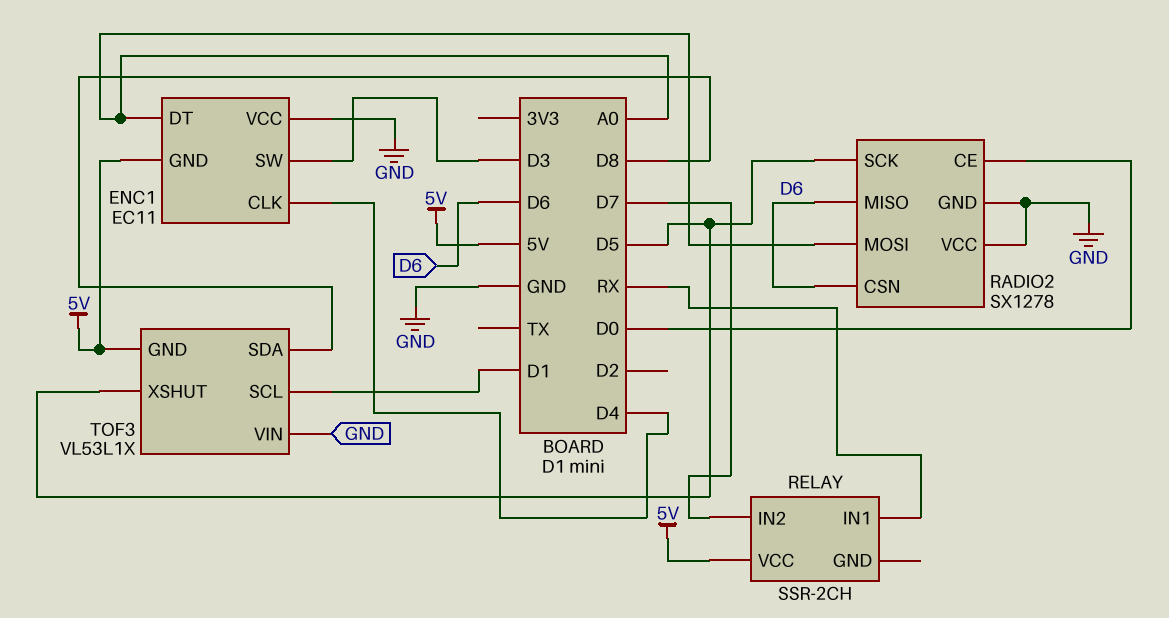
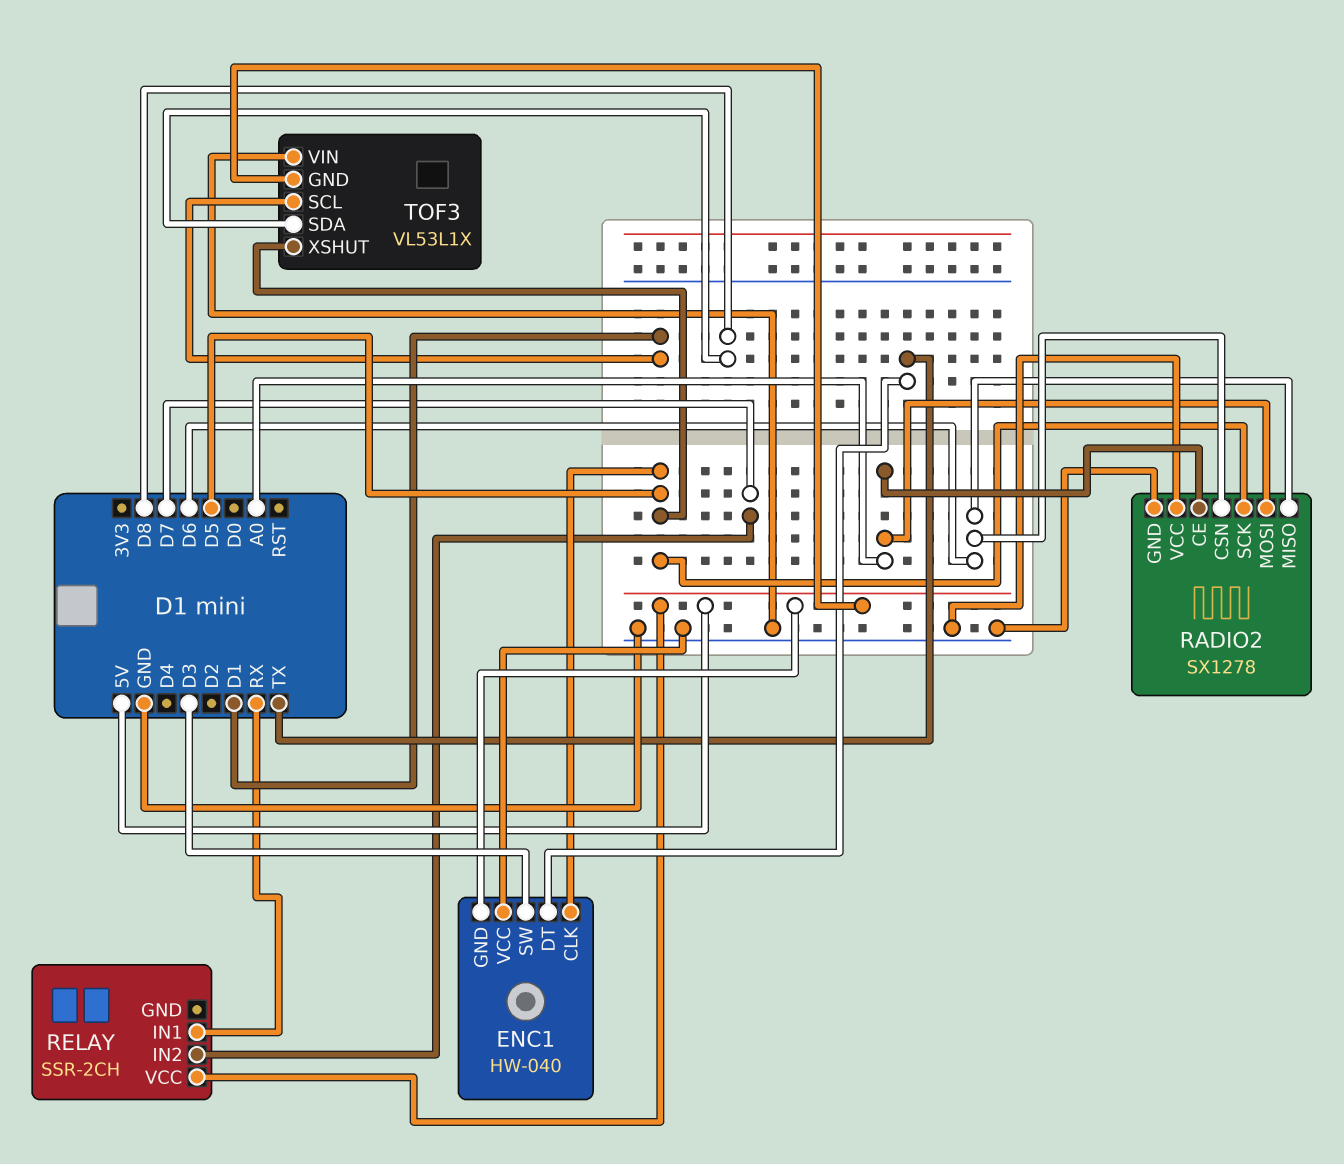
ENC1: EC11 -> HW-040
ENC1 pin CLK: D4 -> D5
ENC1 pin DT: A0 -> TX
RADIO2 pin CE: D0 -> A0

